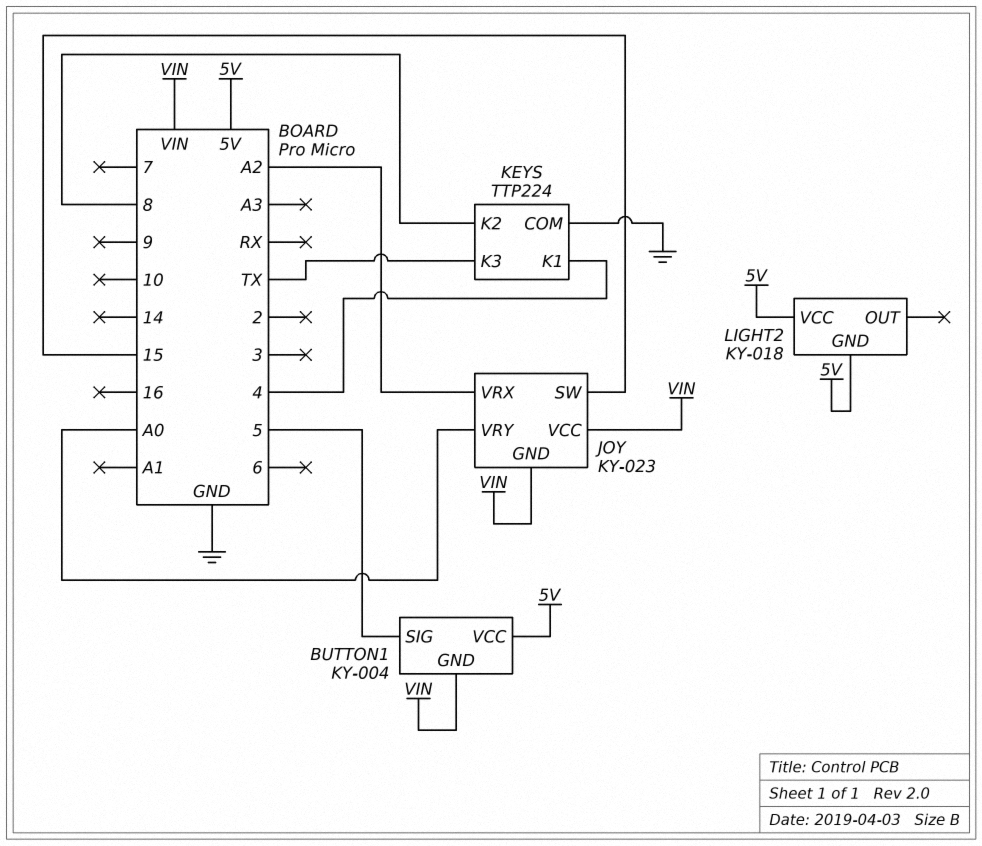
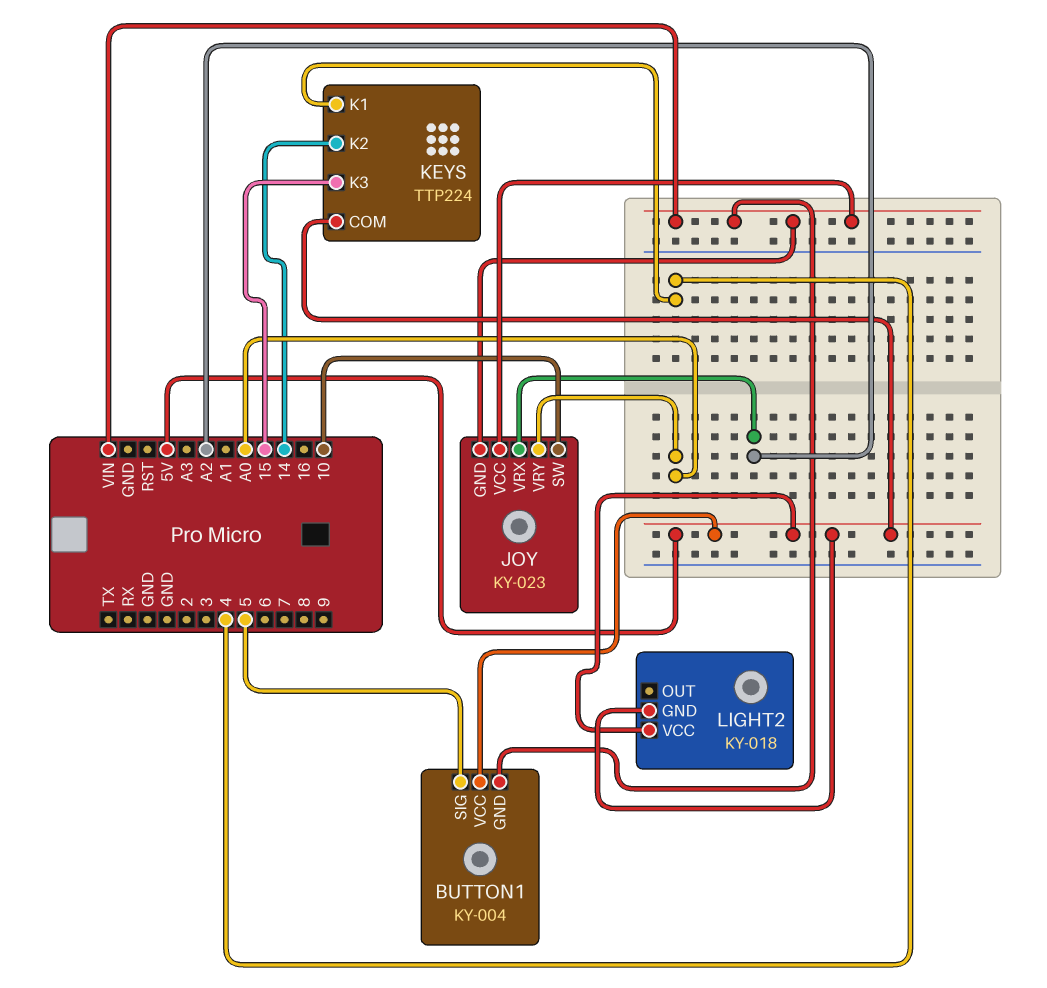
JOY pin SW: 15 -> 10
KEYS pin COM: GND -> 5V
KEYS pin K2: 8 -> 14
KEYS pin K3: TX -> 15

